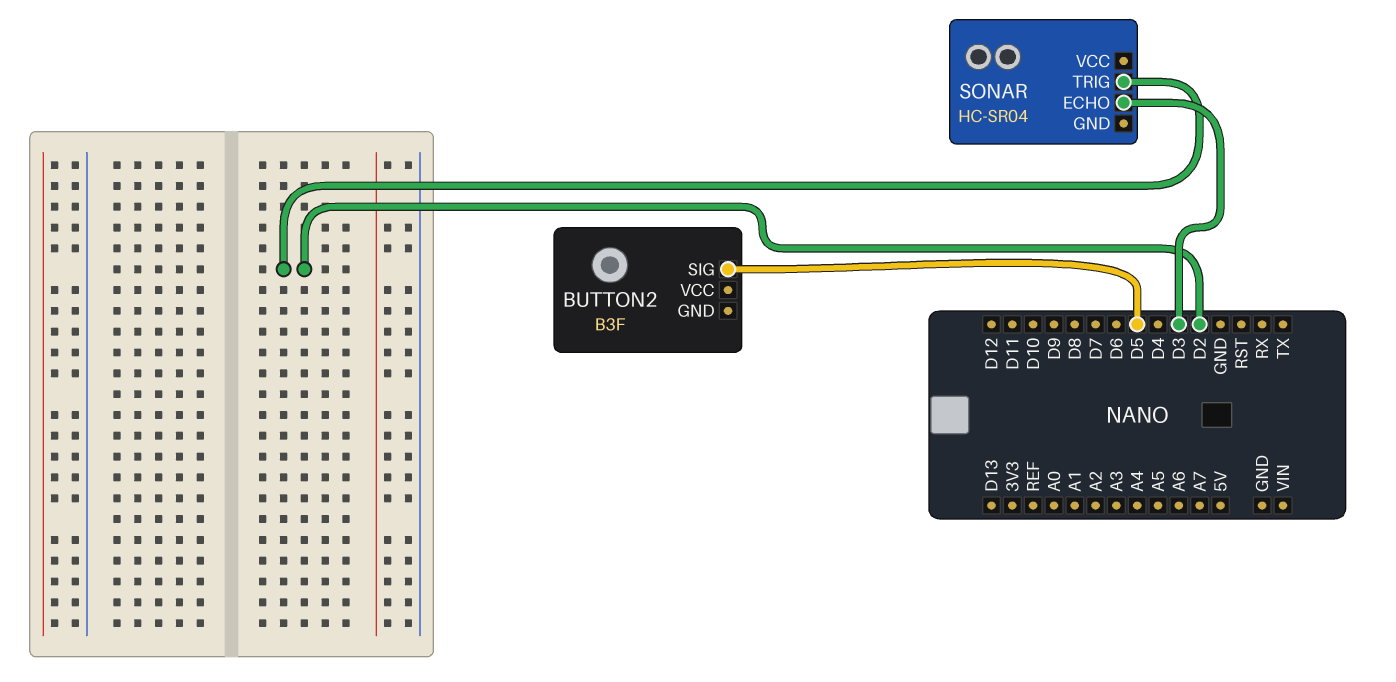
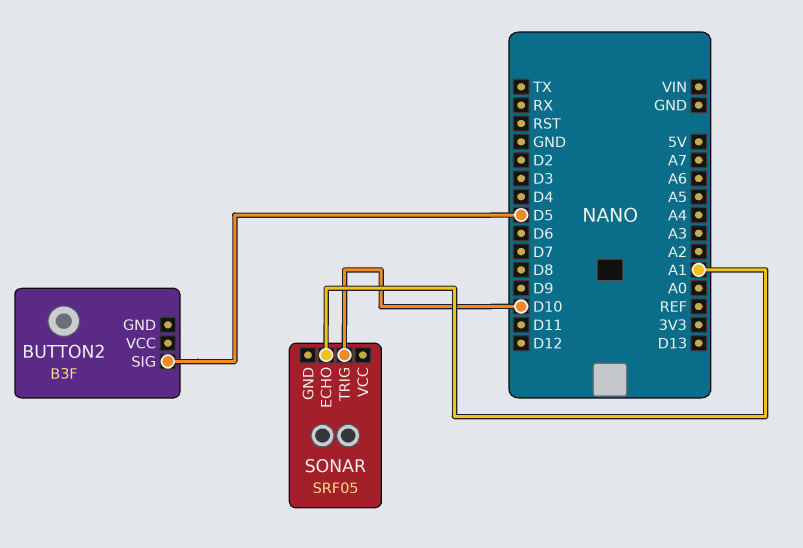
SONAR: HC-SR04 -> SRF05
SONAR pin ECHO: D3 -> A1
SONAR pin TRIG: D2 -> D10

